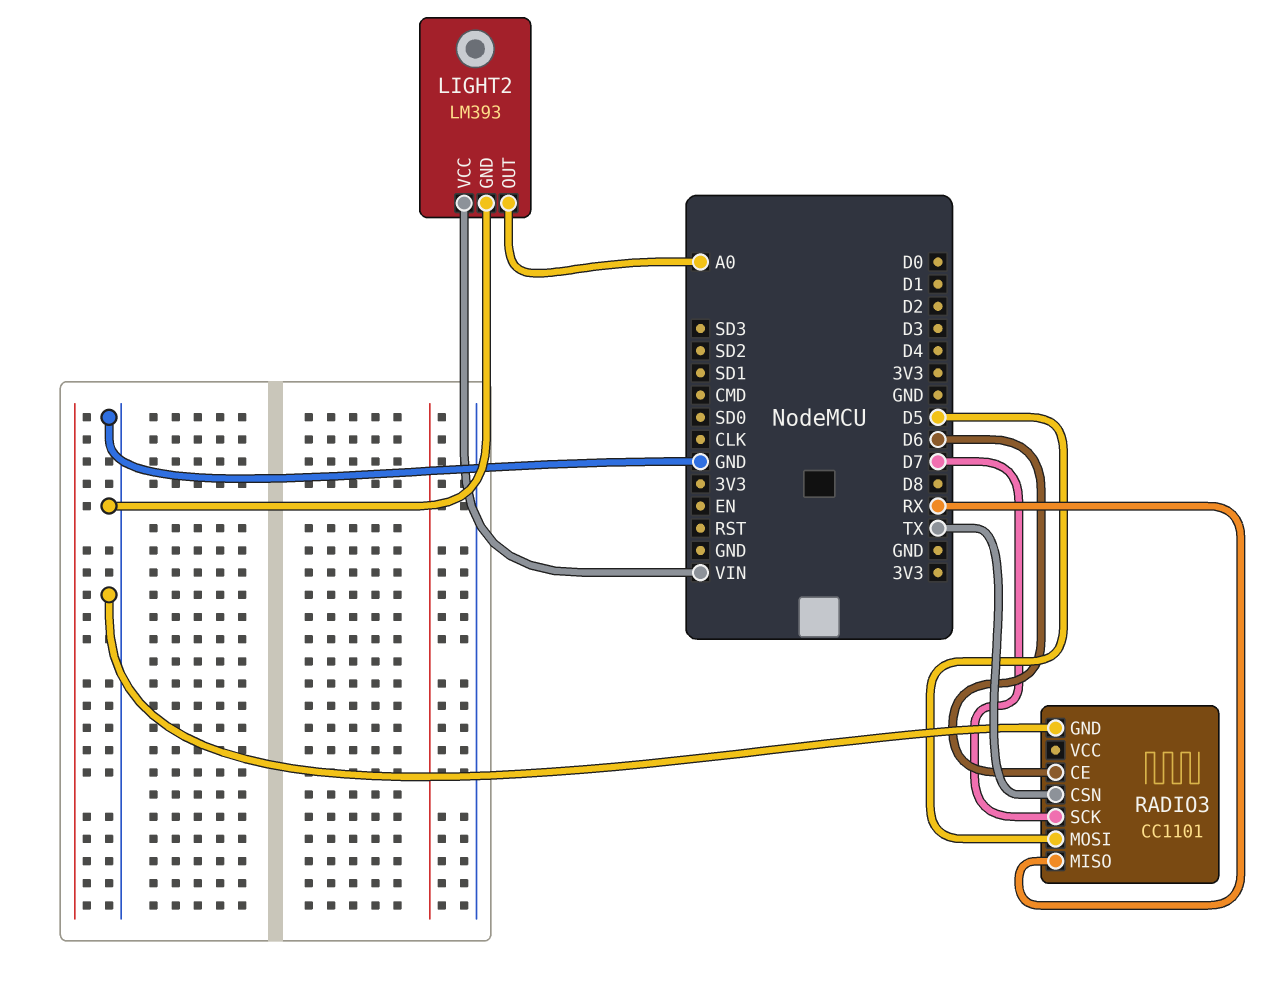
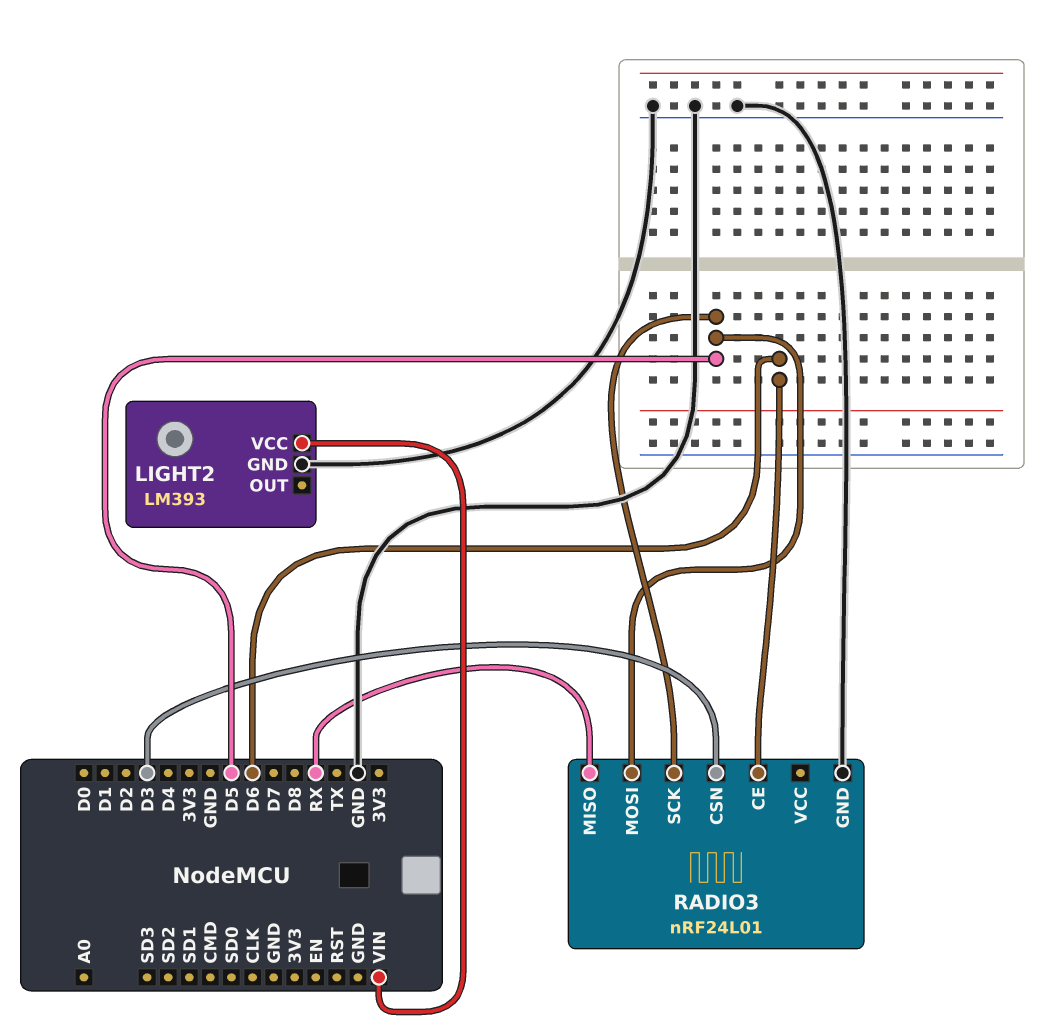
LIGHT2 pin OUT: A0 -> none
RADIO3: CC1101 -> nRF24L01
RADIO3 pin CSN: TX -> D3
RADIO3 pin SCK: D7 -> D5

